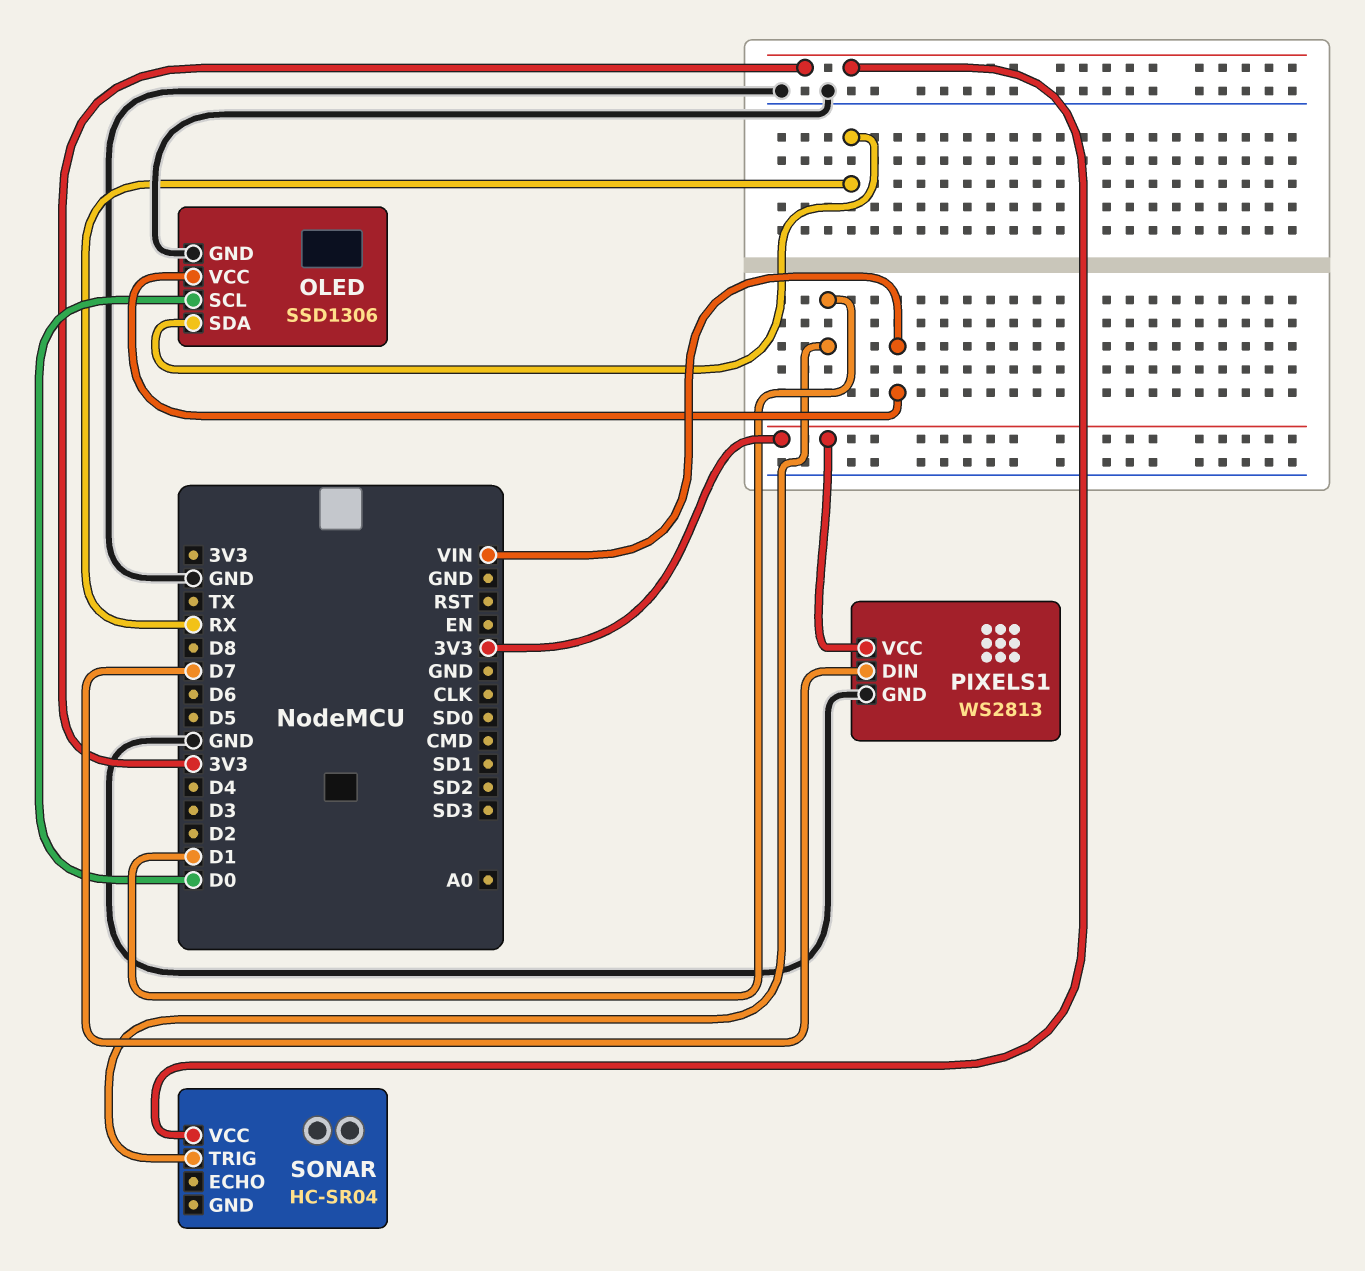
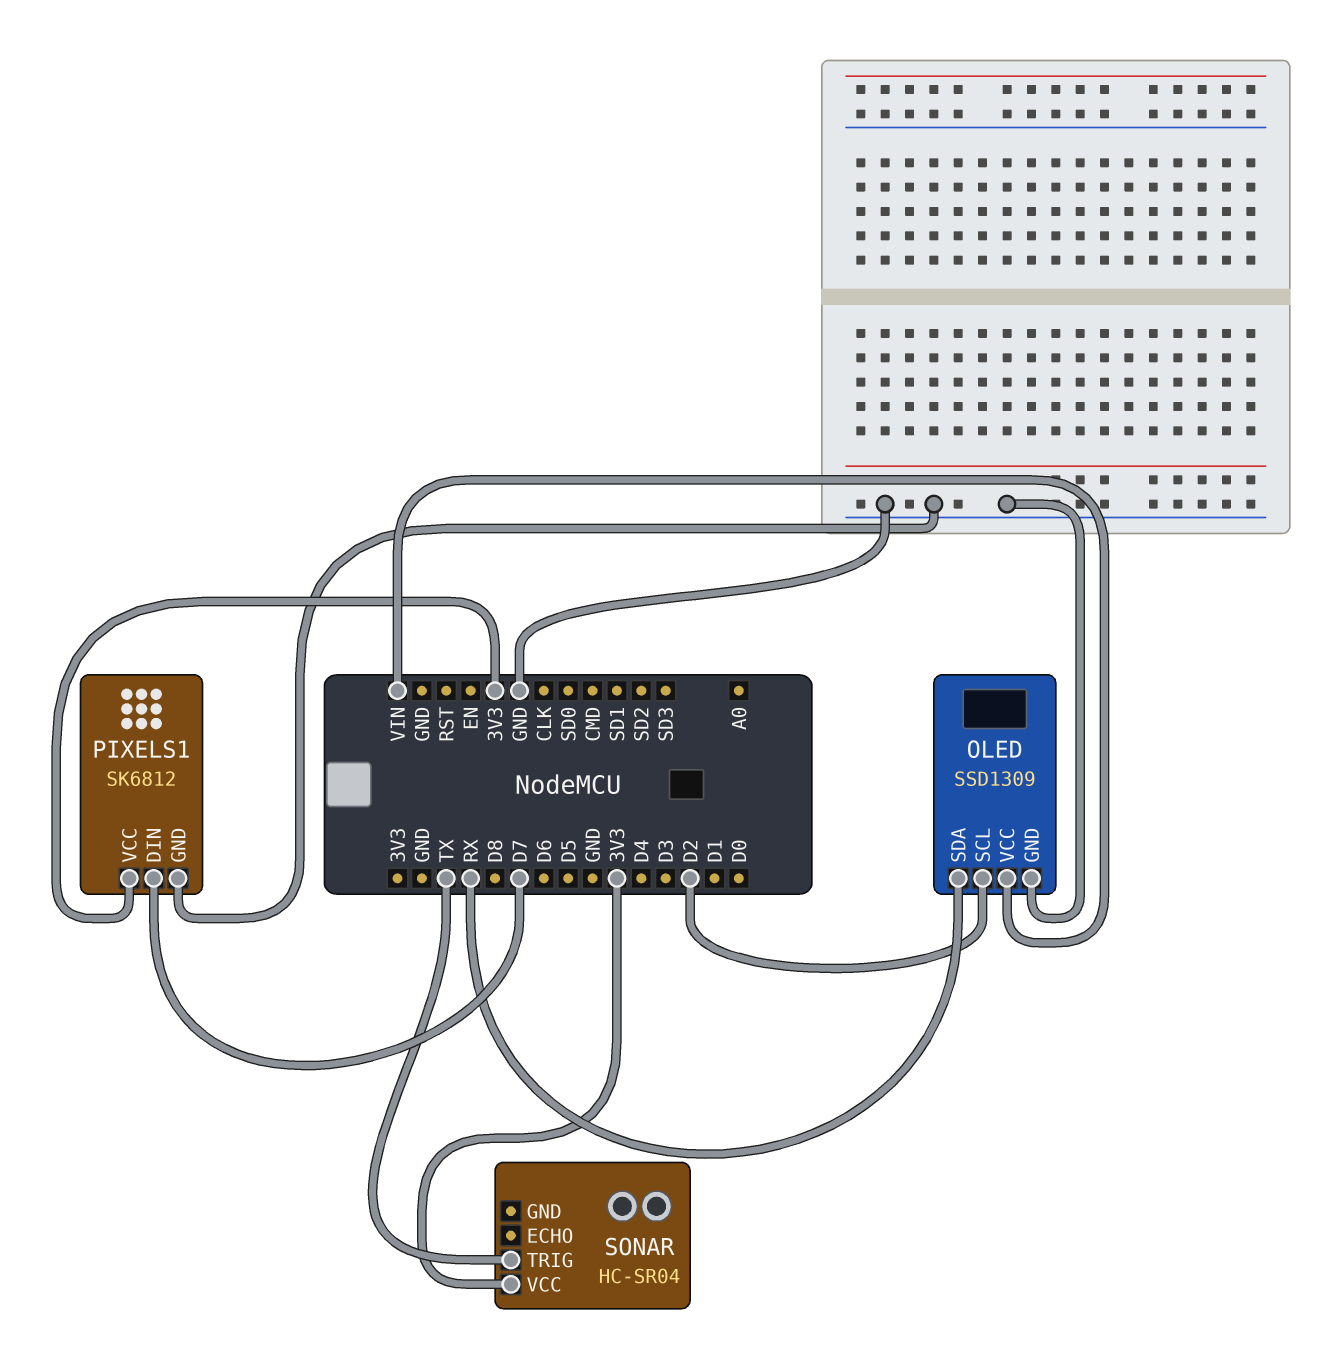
OLED: SSD1306 -> SSD1309
OLED pin SCL: D0 -> D2
PIXELS1: WS2813 -> SK6812
SONAR pin TRIG: D1 -> TX

